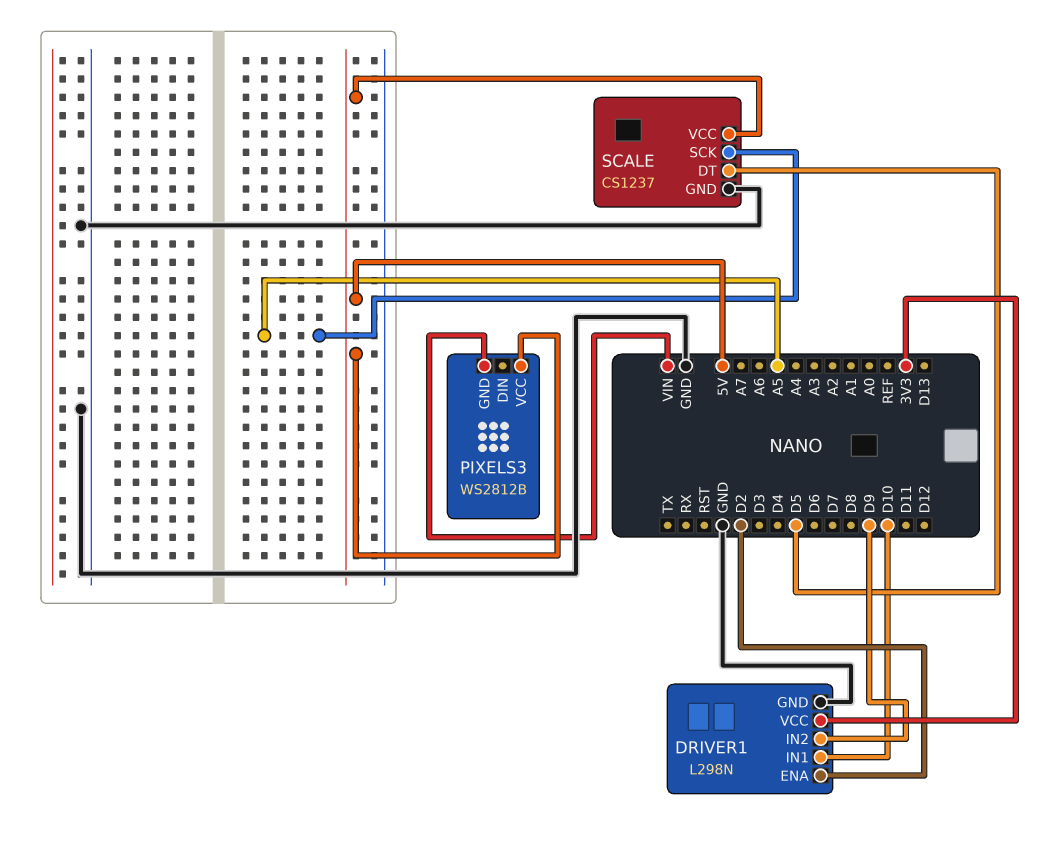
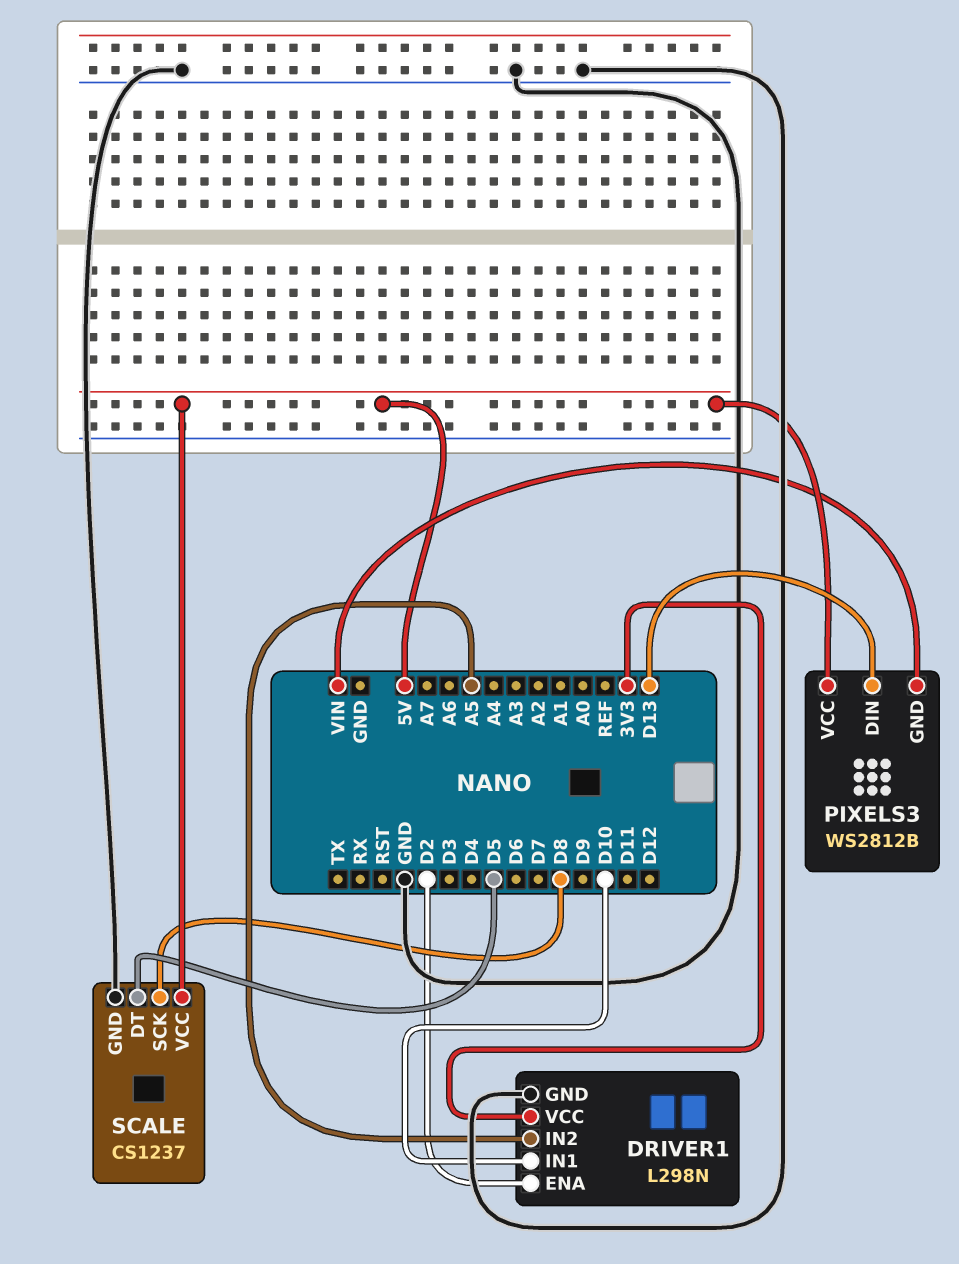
DRIVER1 pin IN2: D9 -> A5
PIXELS3 pin DIN: none -> D13
SCALE pin SCK: A5 -> D8

